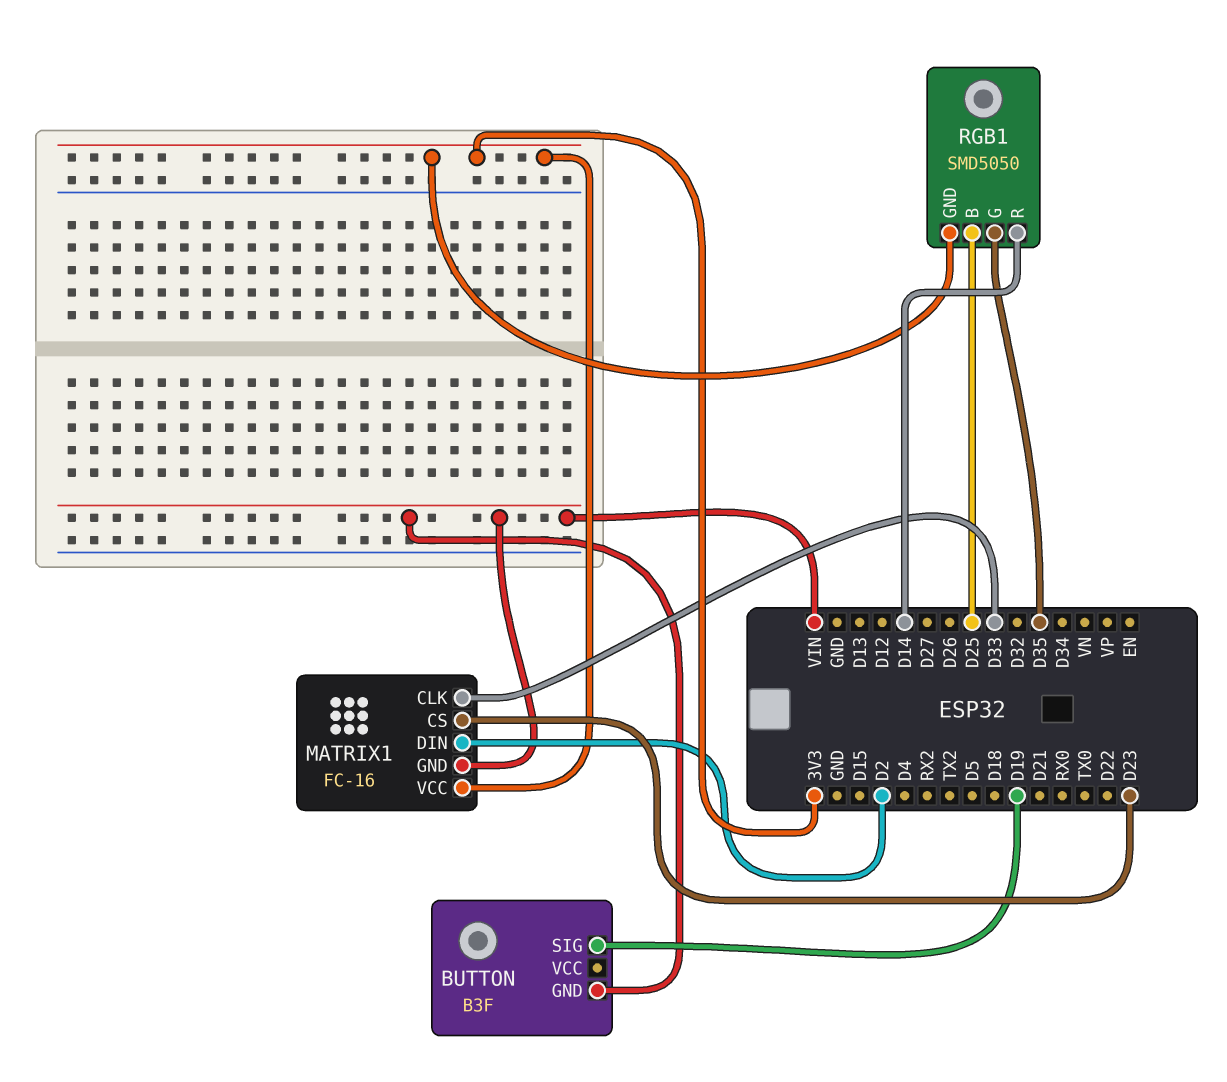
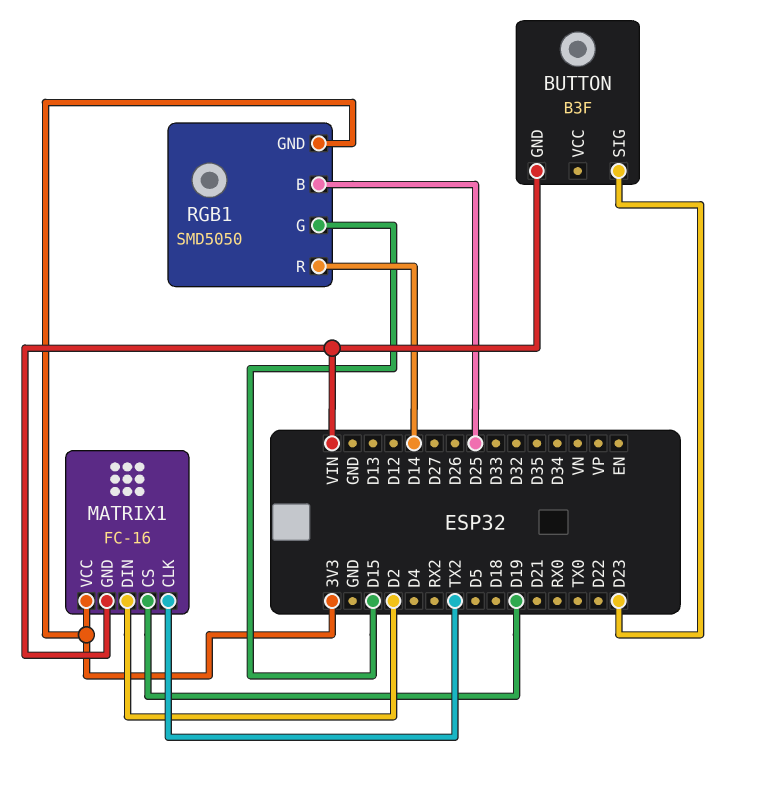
BUTTON pin SIG: D19 -> D23
MATRIX1 pin CLK: D33 -> TX2
MATRIX1 pin CS: D23 -> D19
RGB1 pin G: D35 -> D15

